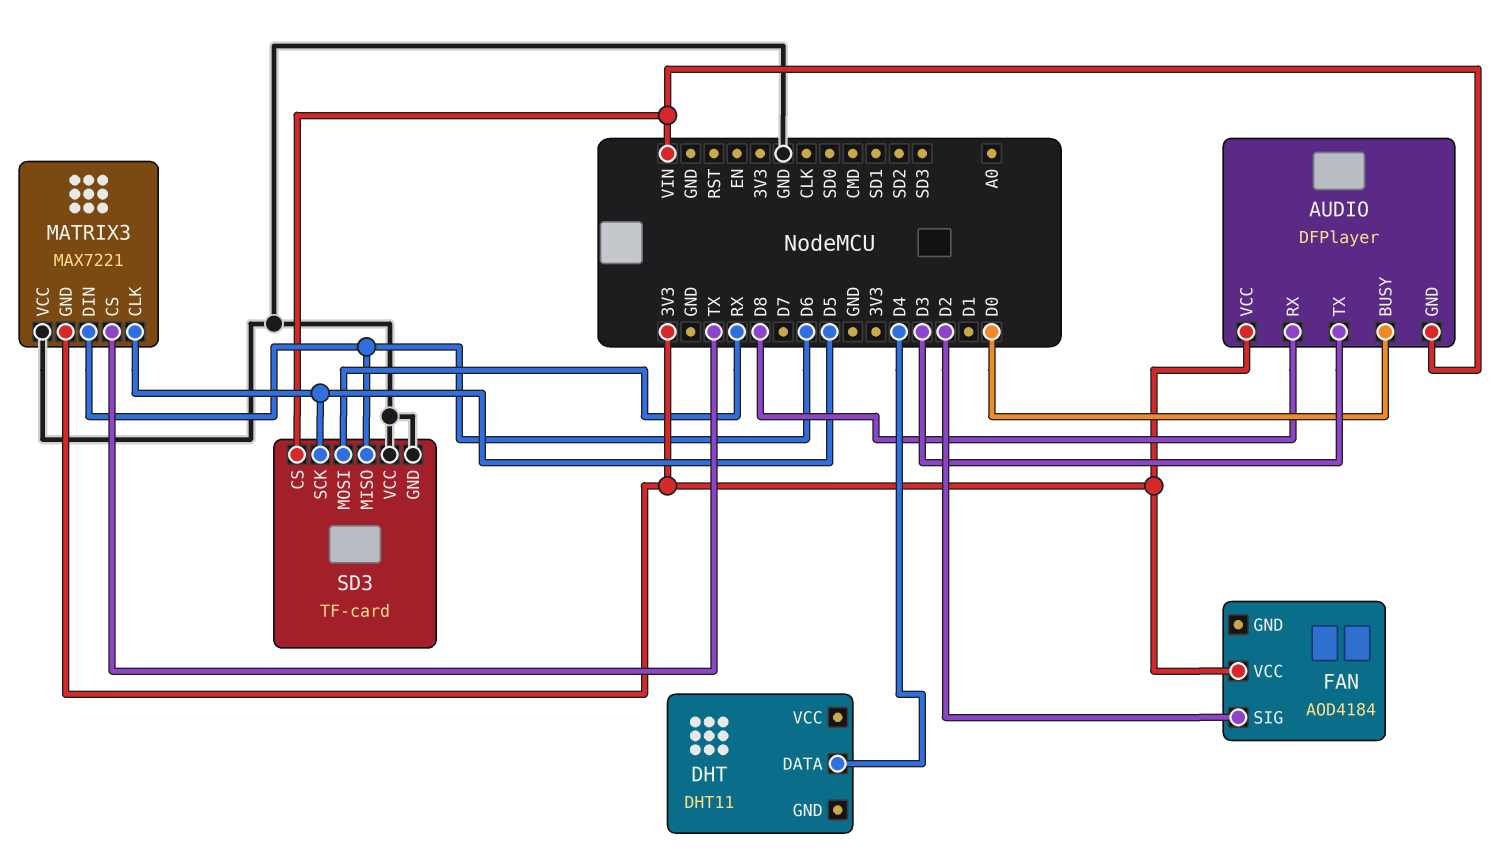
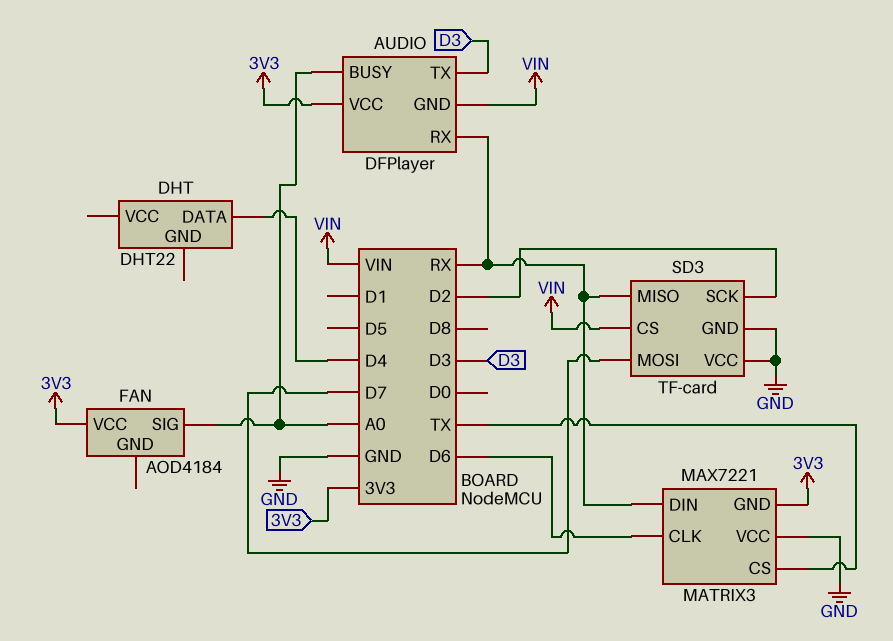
AUDIO pin BUSY: D0 -> A0
AUDIO pin RX: D8 -> RX
DHT: DHT11 -> DHT22
FAN pin SIG: D2 -> A0
MATRIX3 pin CLK: D5 -> D6
MATRIX3 pin DIN: D6 -> RX
SD3 pin MISO: D6 -> RX
SD3 pin MOSI: RX -> D7
SD3 pin SCK: D5 -> D2

